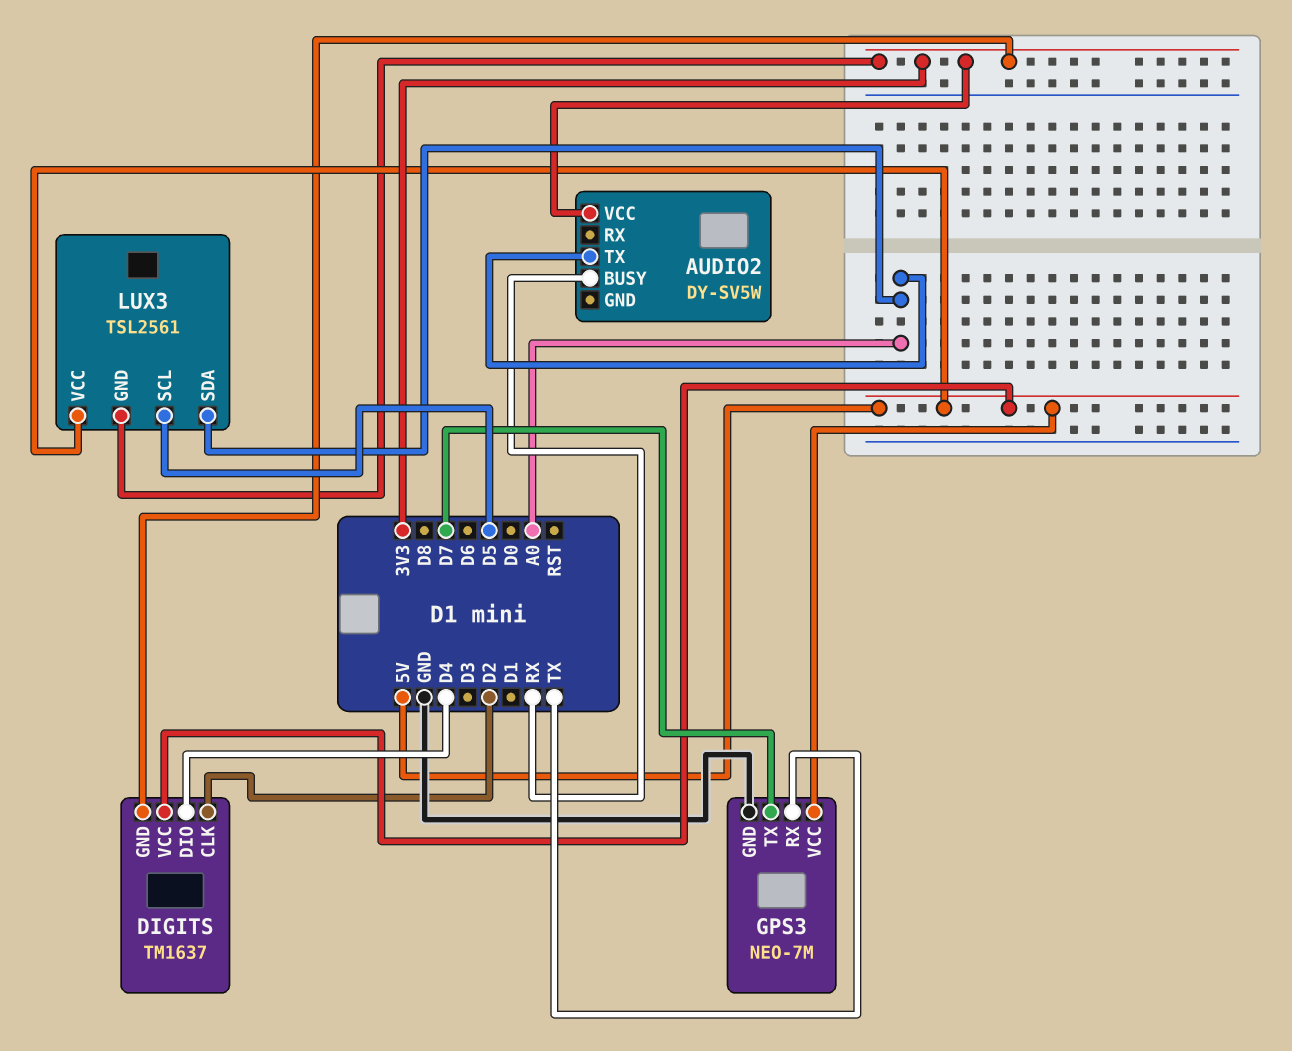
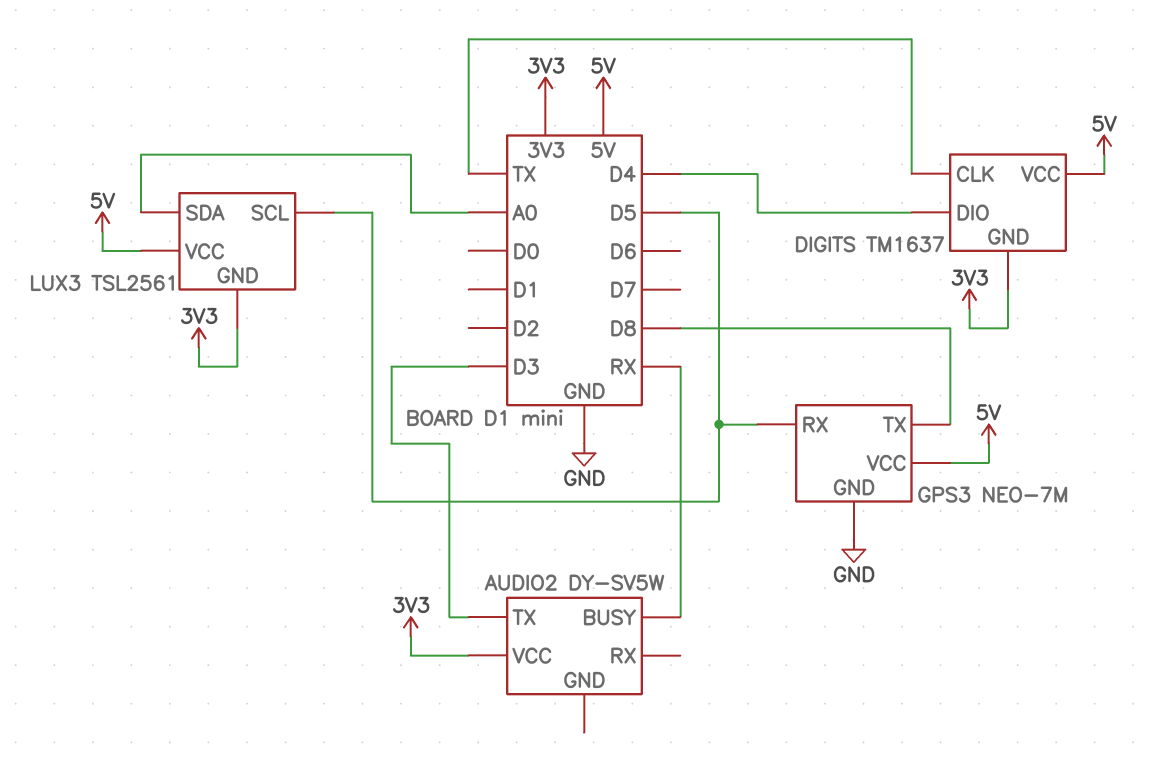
AUDIO2 pin TX: A0 -> D3
DIGITS pin CLK: D2 -> TX
GPS3 pin RX: TX -> D5
GPS3 pin TX: D7 -> D8

